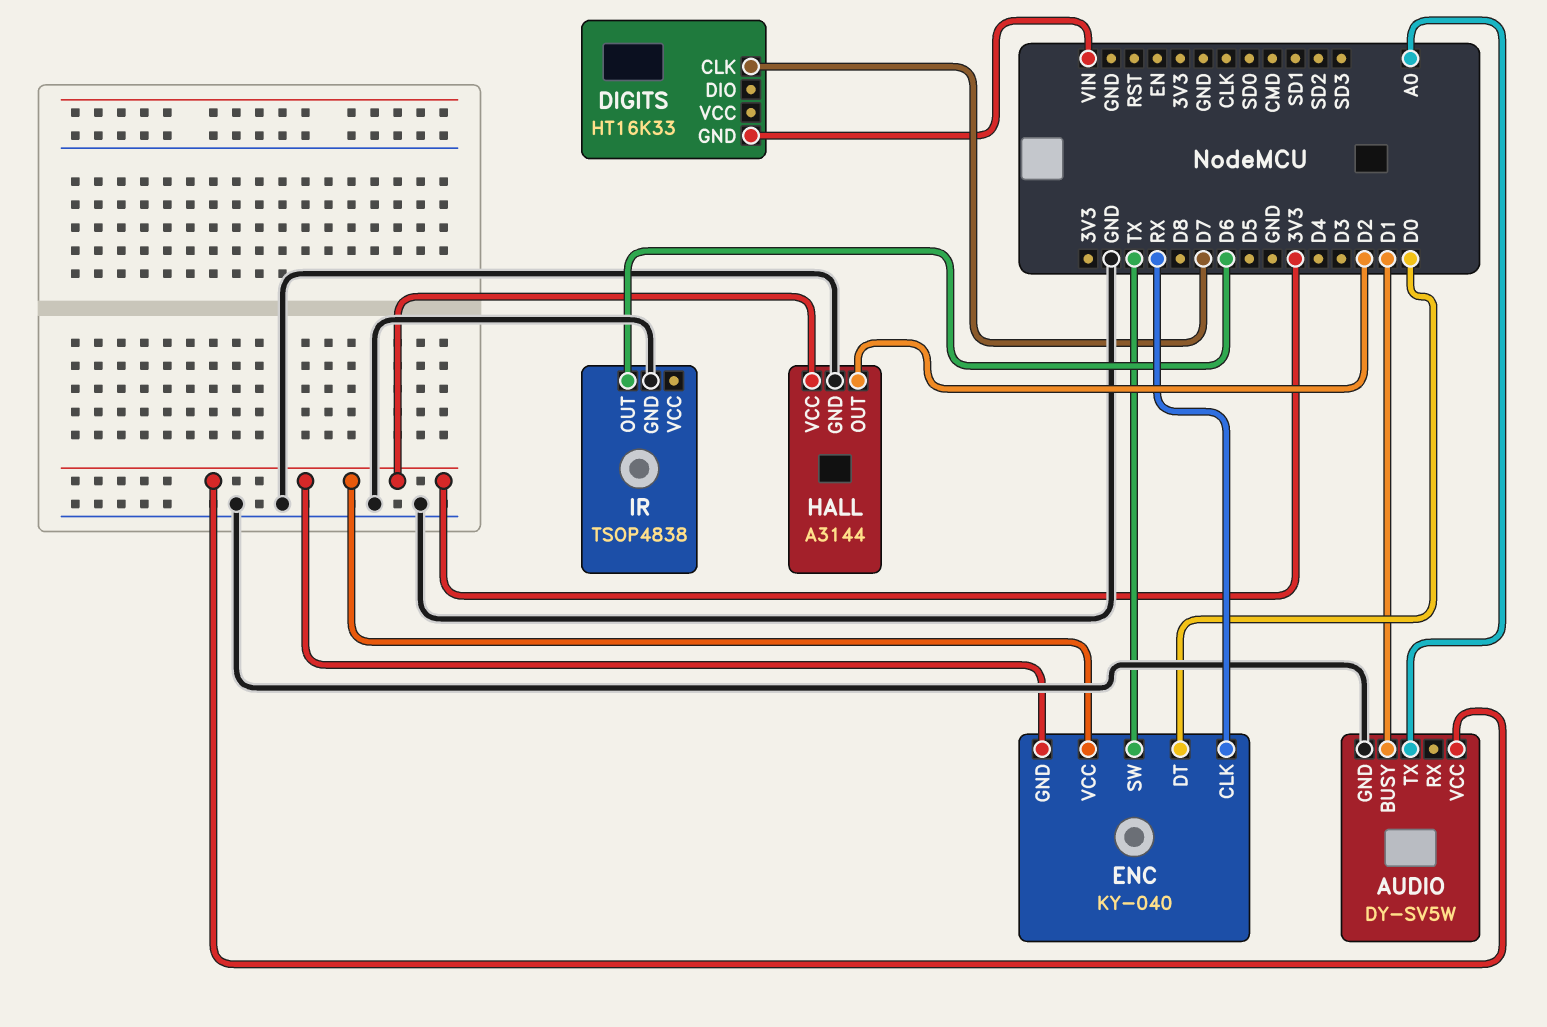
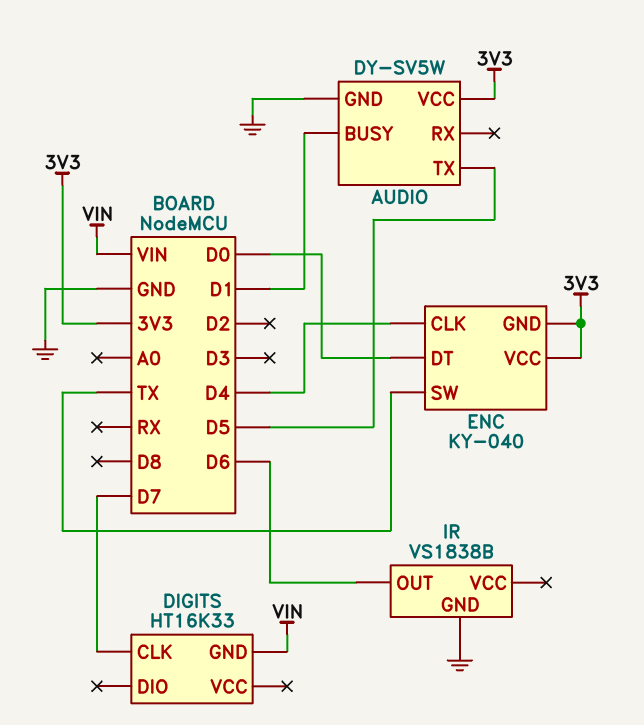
AUDIO pin TX: A0 -> D5
ENC pin CLK: RX -> D4
HALL: A3144 -> none
HALL pin GND: GND -> none
HALL pin OUT: D2 -> none
HALL pin VCC: 3V3 -> none
IR: TSOP4838 -> VS1838B

